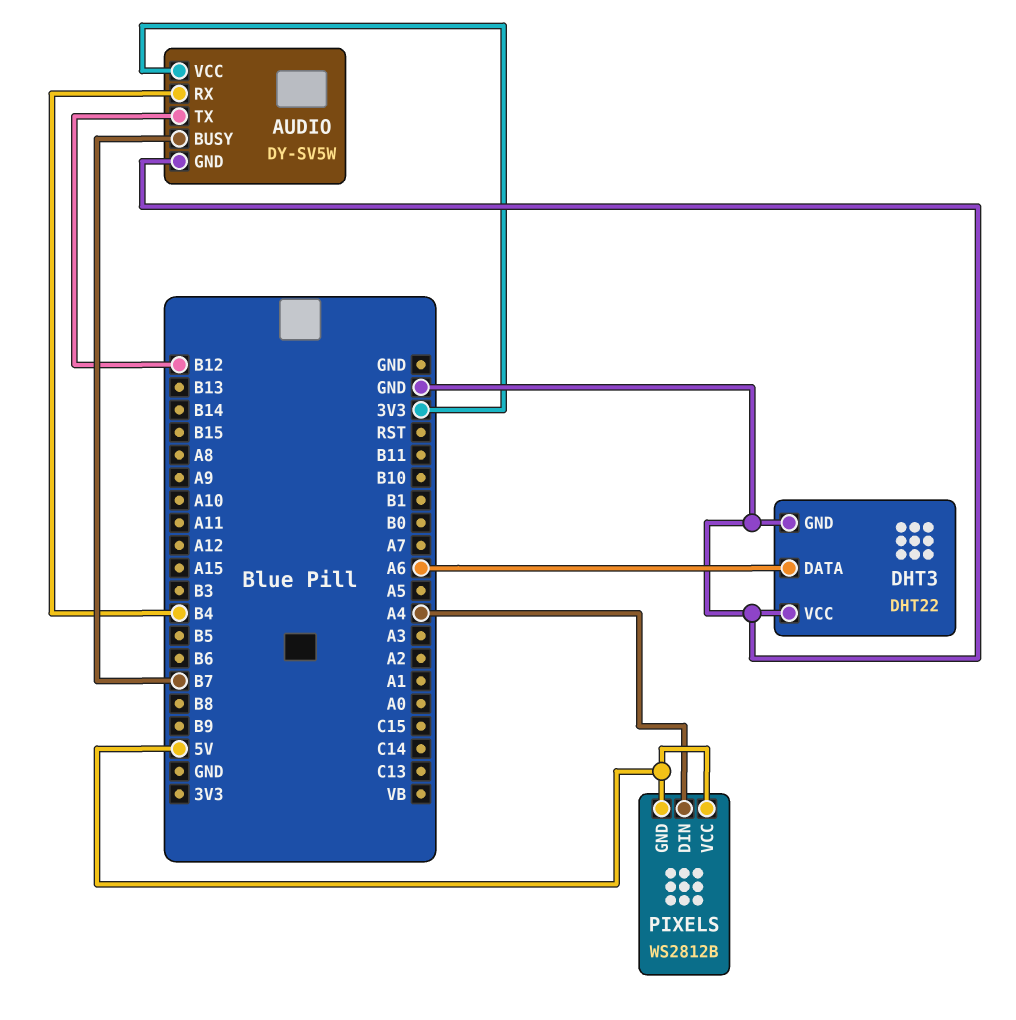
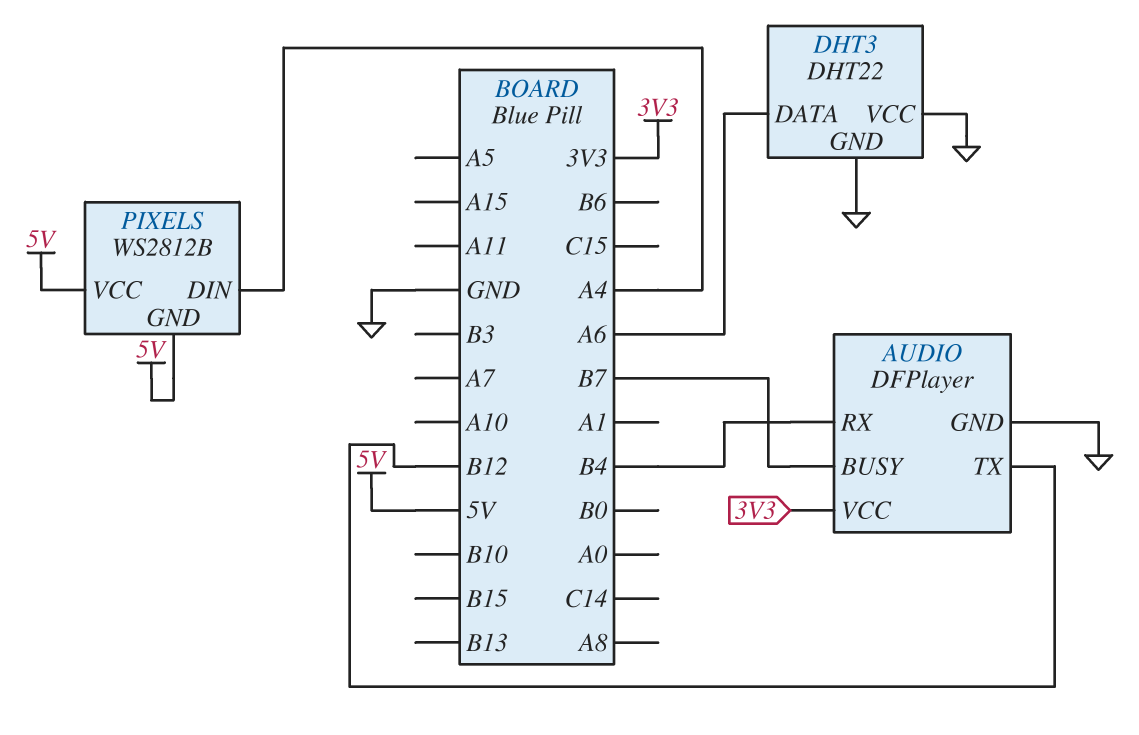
AUDIO: DY-SV5W -> DFPlayer

